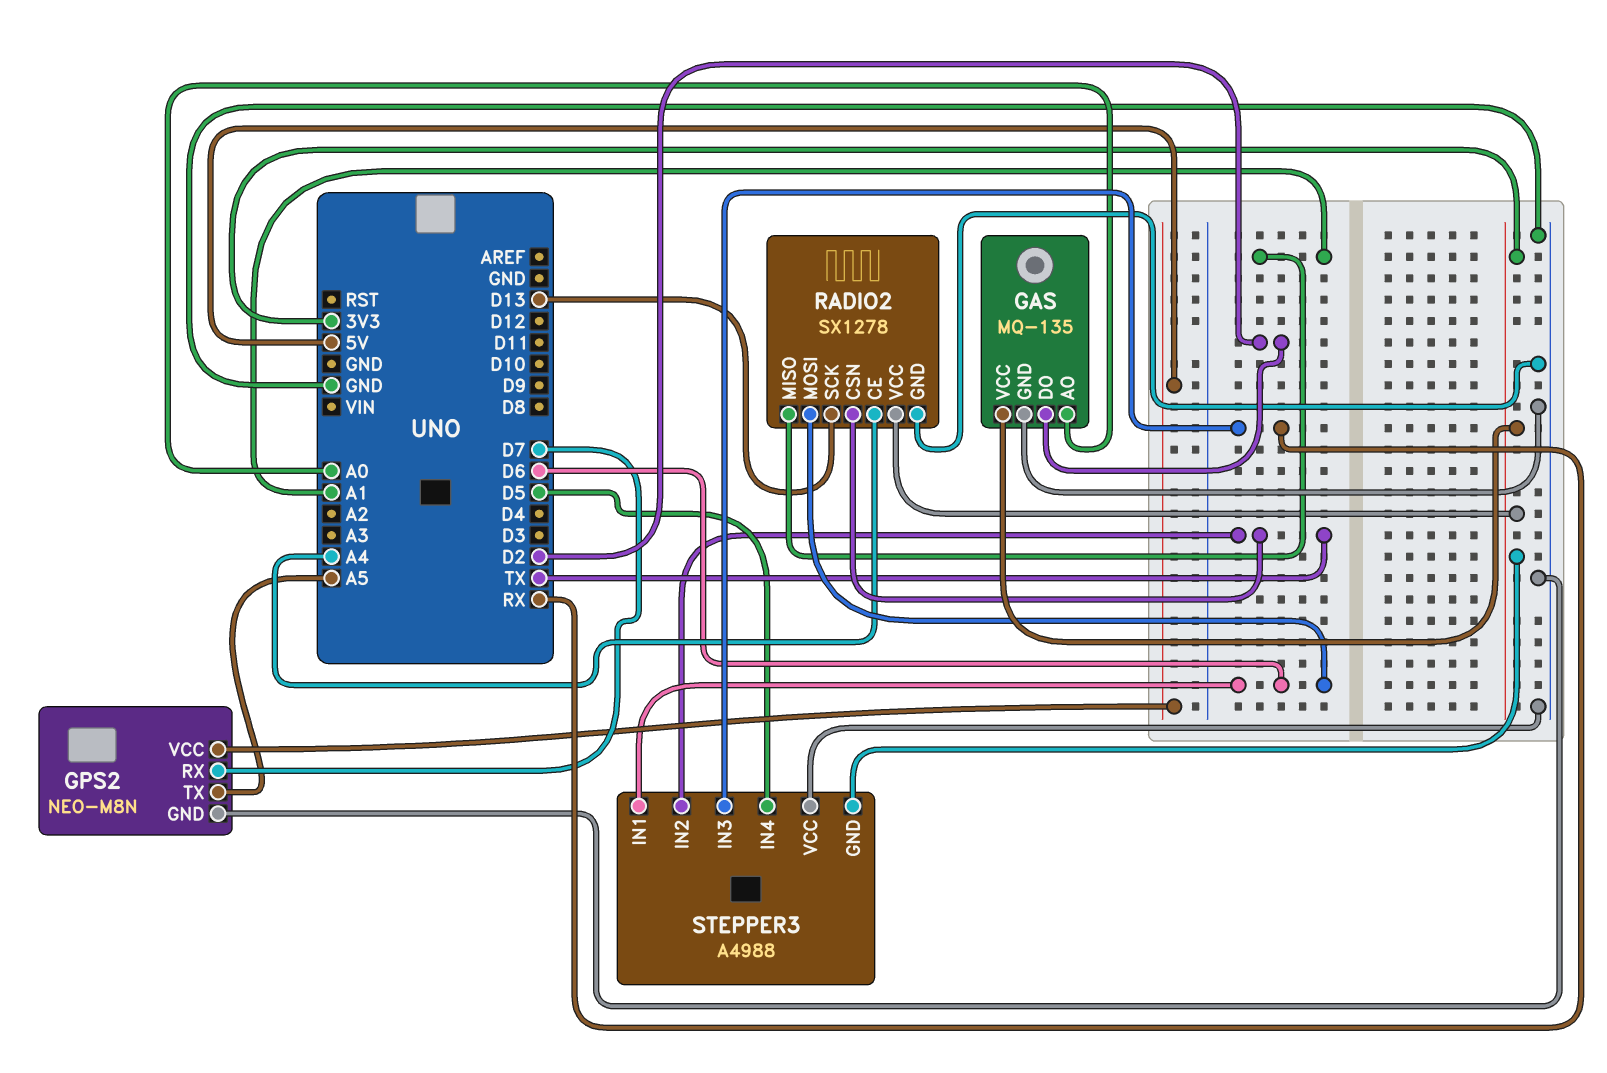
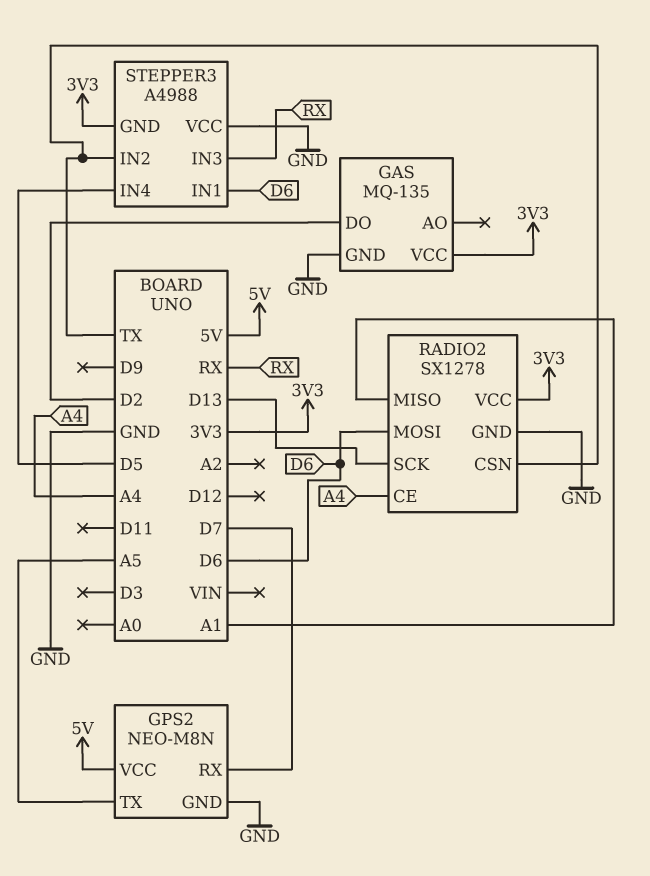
GAS pin AO: A0 -> none

